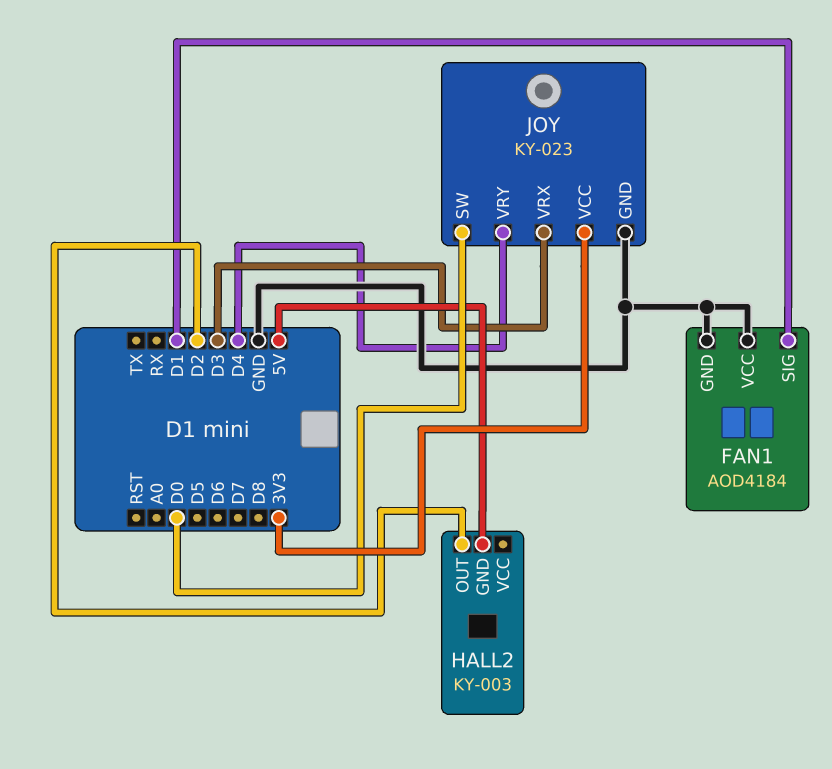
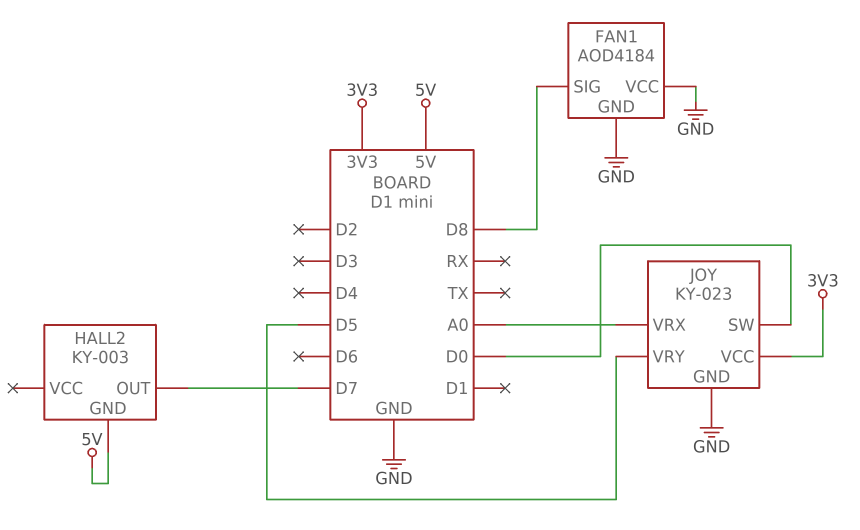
FAN1 pin SIG: D1 -> D8
HALL2 pin OUT: D2 -> D7
JOY pin VRX: D3 -> A0
JOY pin VRY: D4 -> D5

